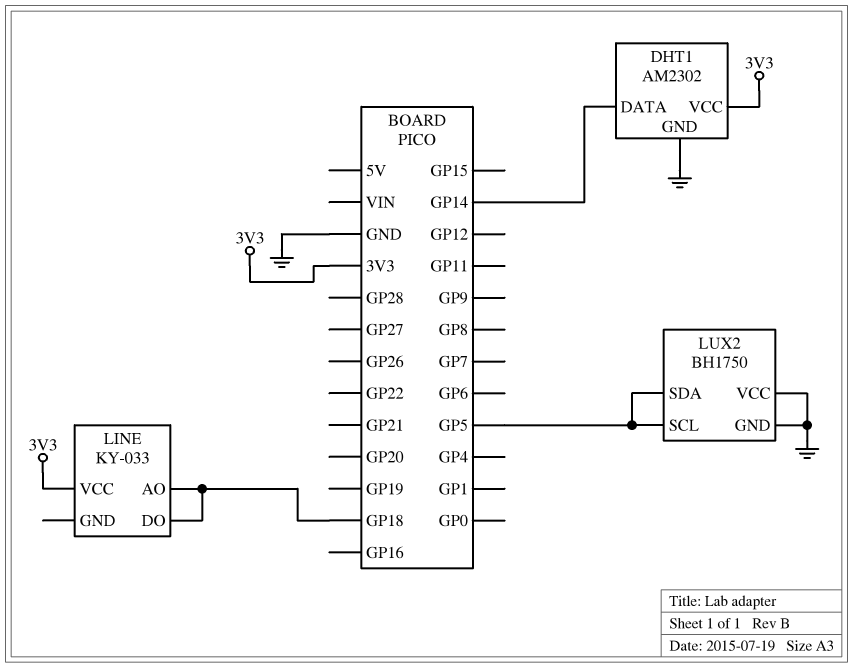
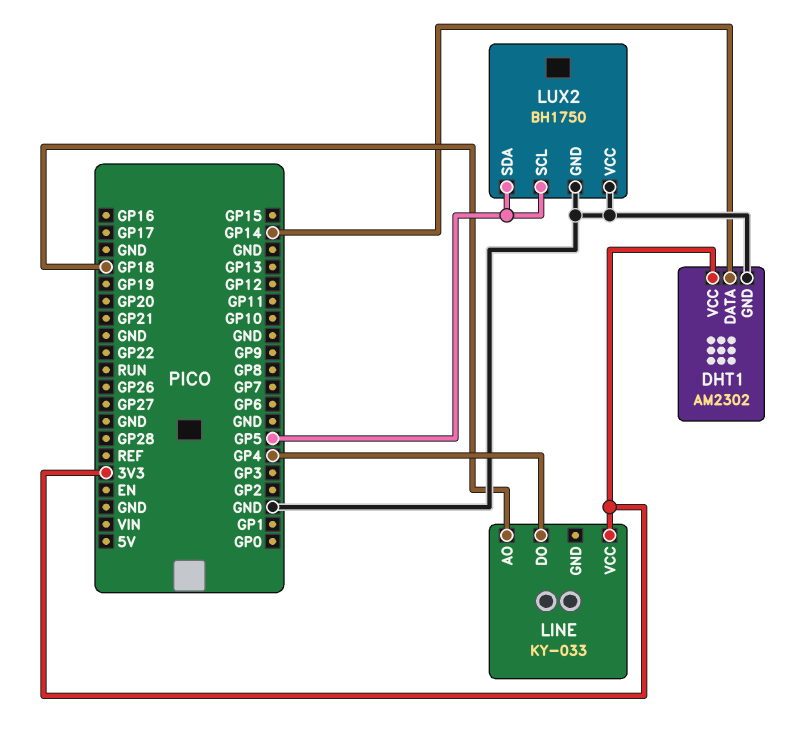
LINE pin DO: GP18 -> GP4

